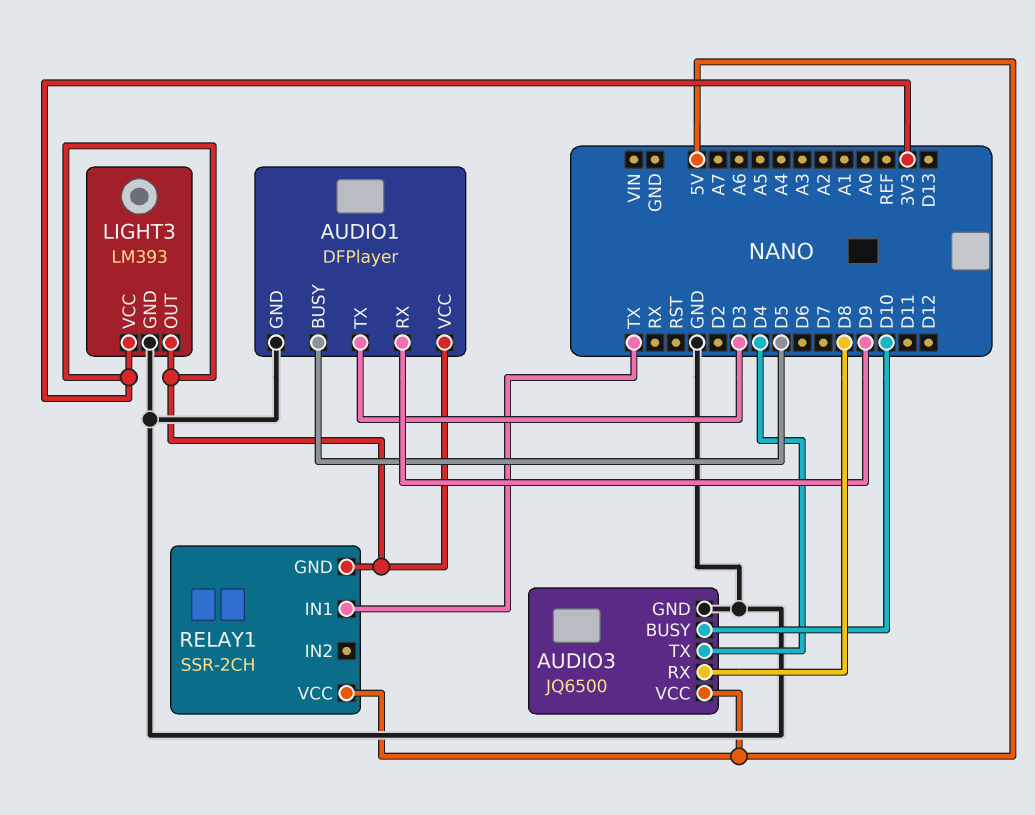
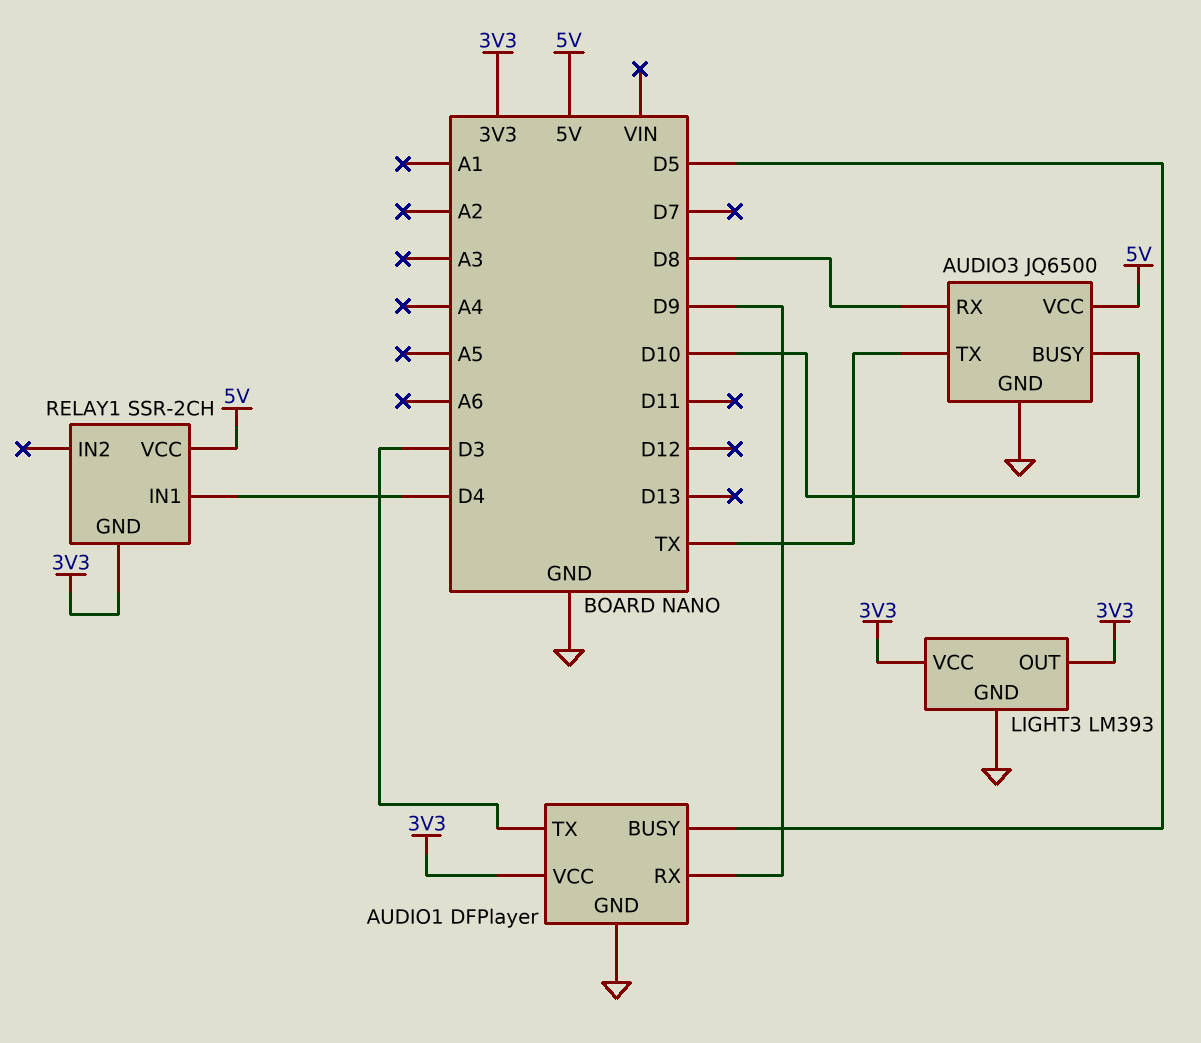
AUDIO3 pin TX: D4 -> TX
RELAY1 pin IN1: TX -> D4

